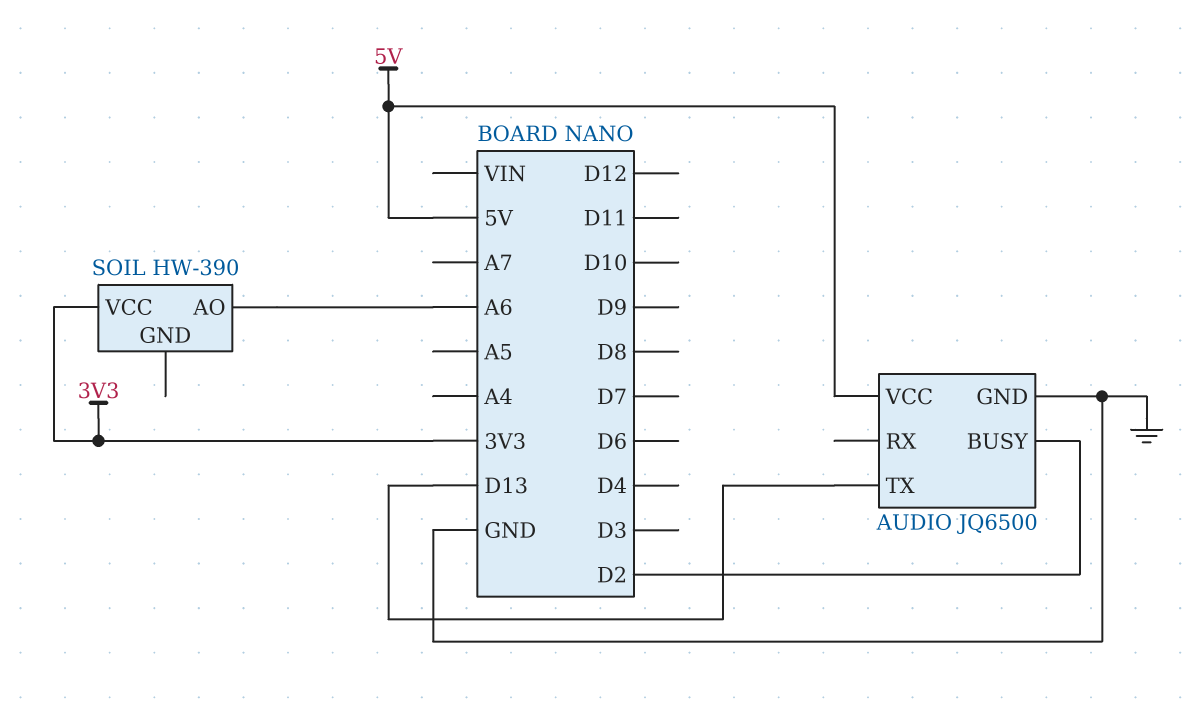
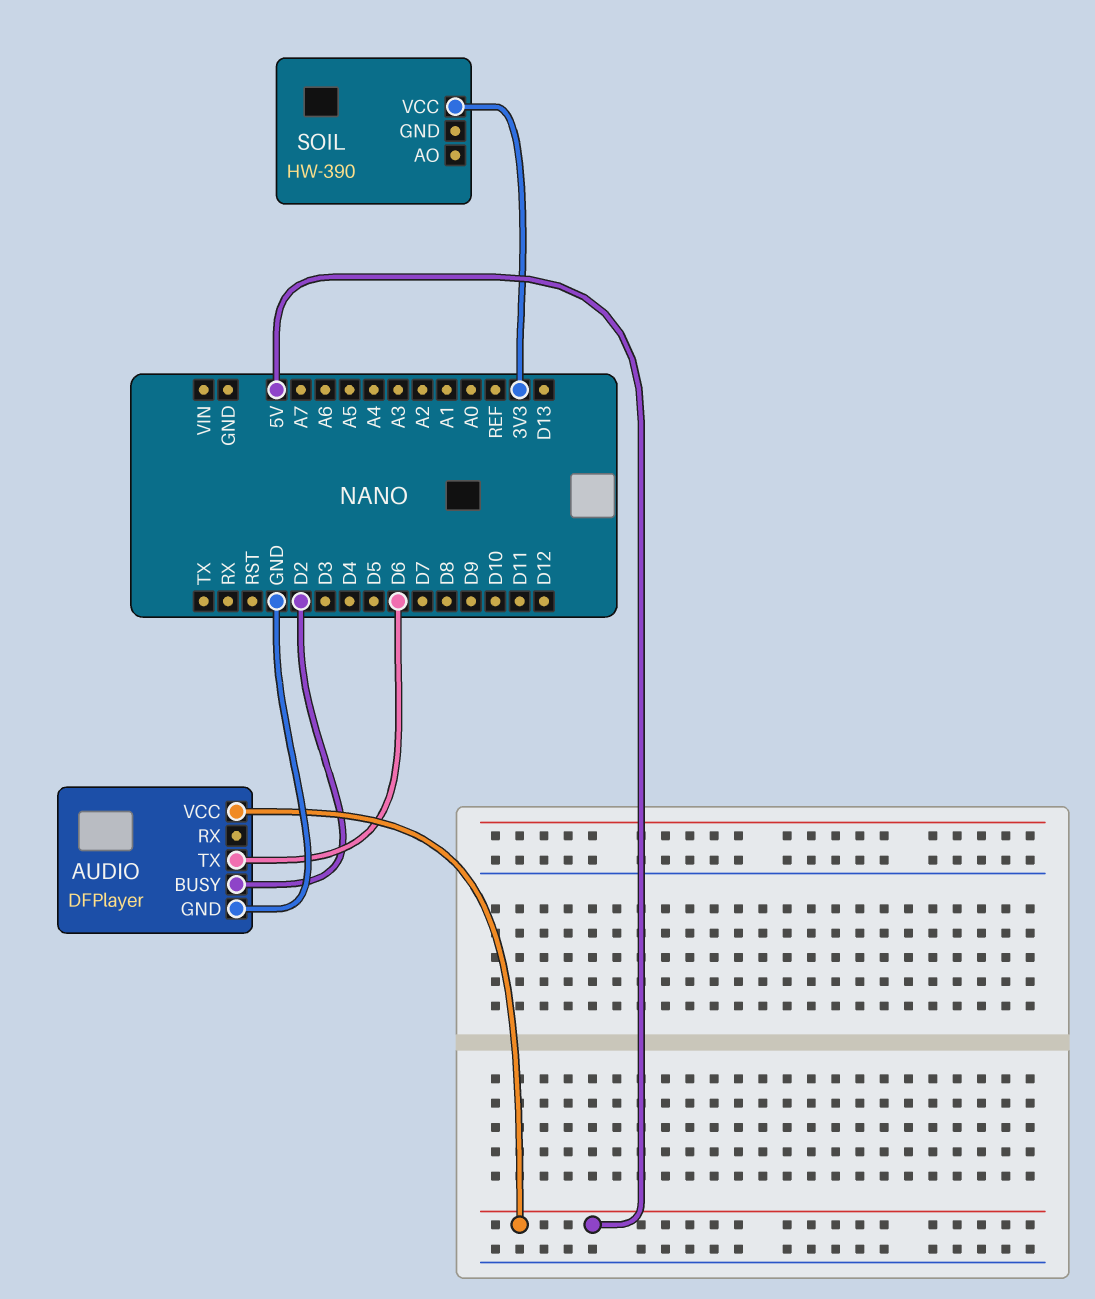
AUDIO: JQ6500 -> DFPlayer
AUDIO pin TX: D13 -> D6
SOIL pin AO: A6 -> none

